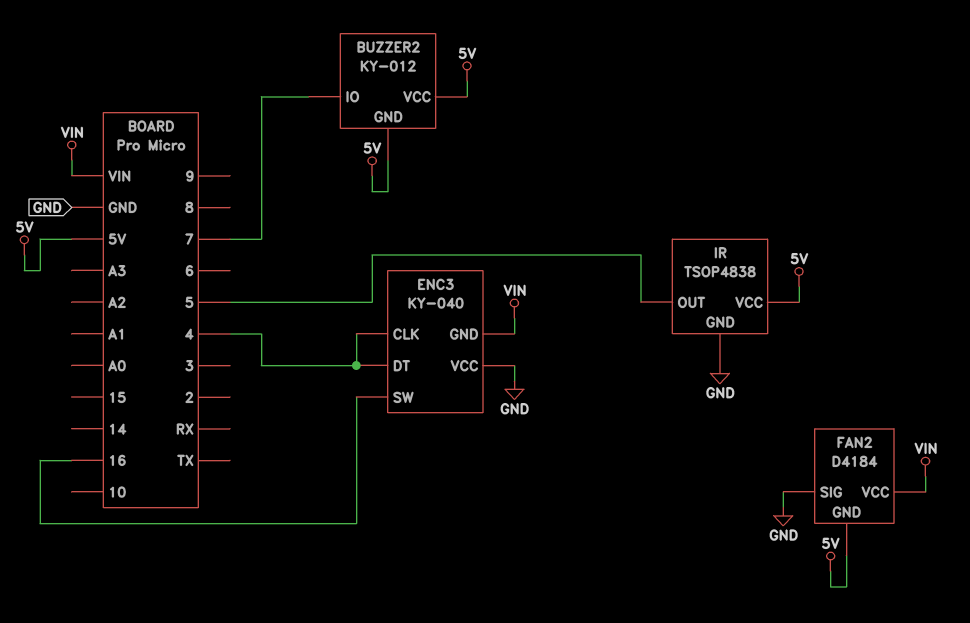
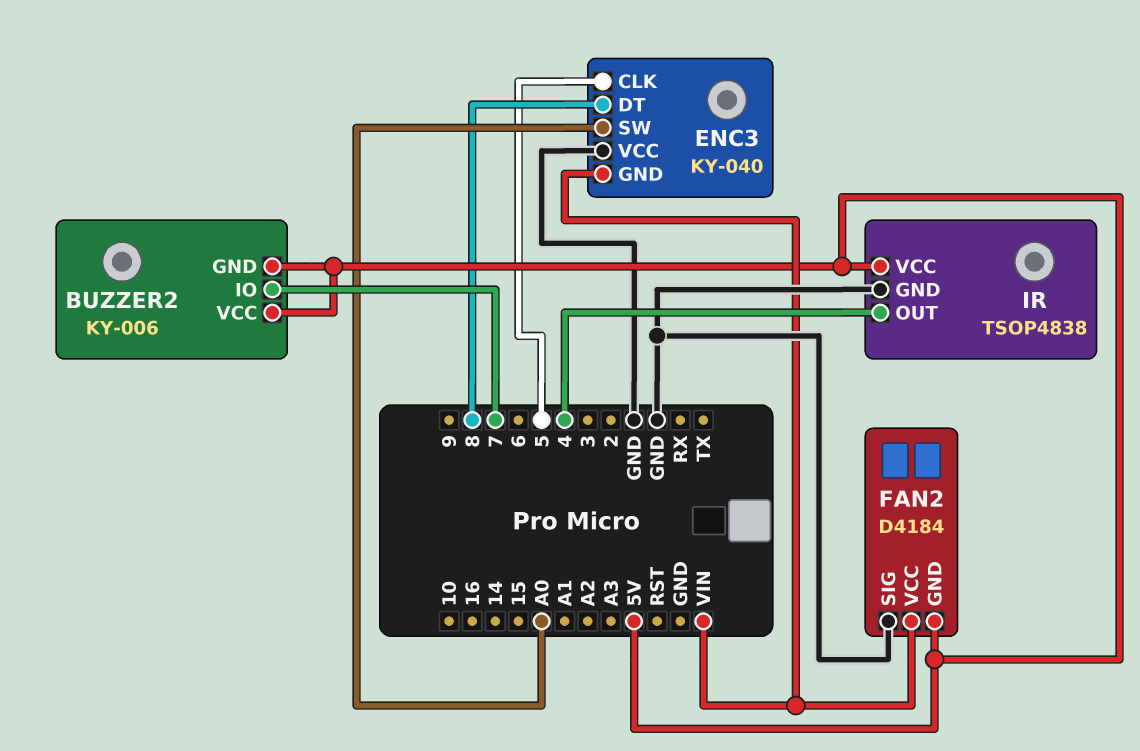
BUZZER2: KY-012 -> KY-006
ENC3 pin CLK: 4 -> 5
ENC3 pin DT: 4 -> 8
ENC3 pin SW: 16 -> A0
IR pin OUT: 5 -> 4

